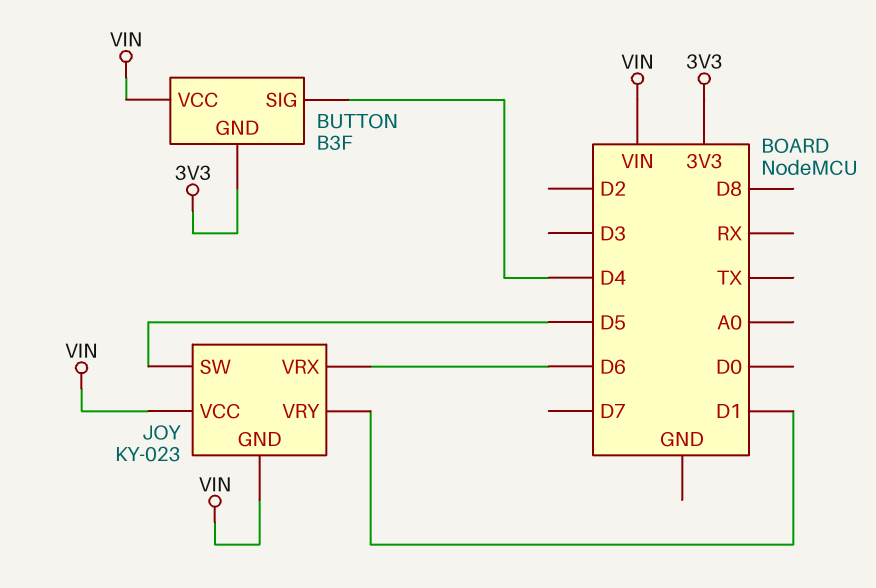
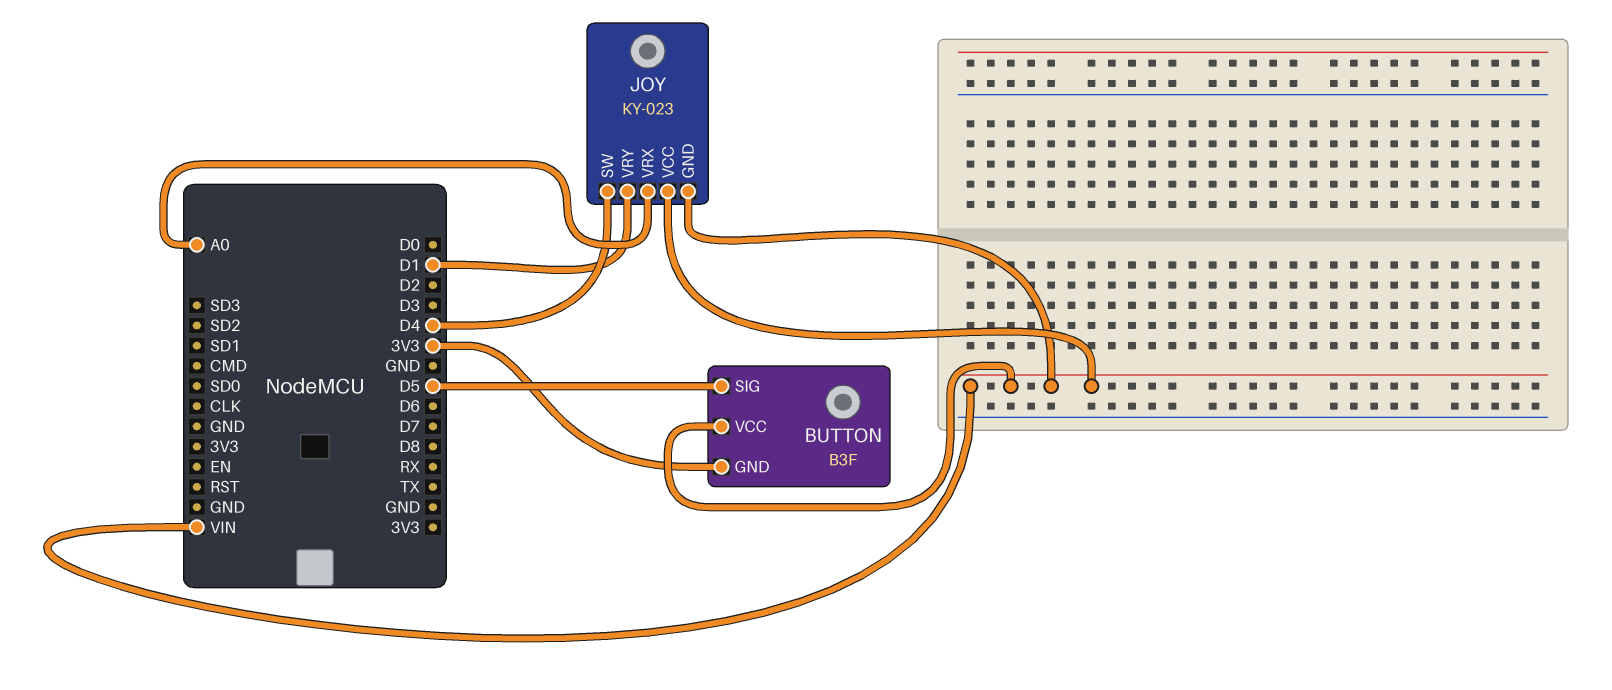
BUTTON pin SIG: D4 -> D5
JOY pin SW: D5 -> D4
JOY pin VRX: D6 -> A0

